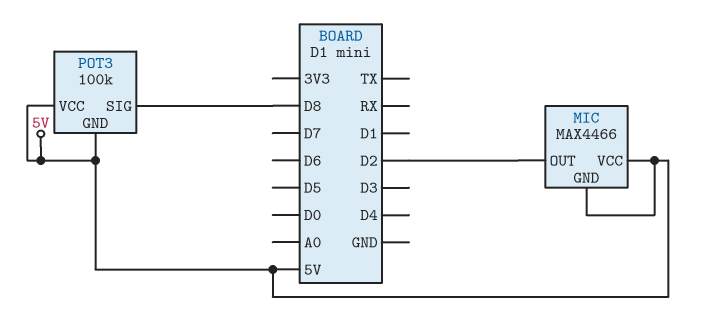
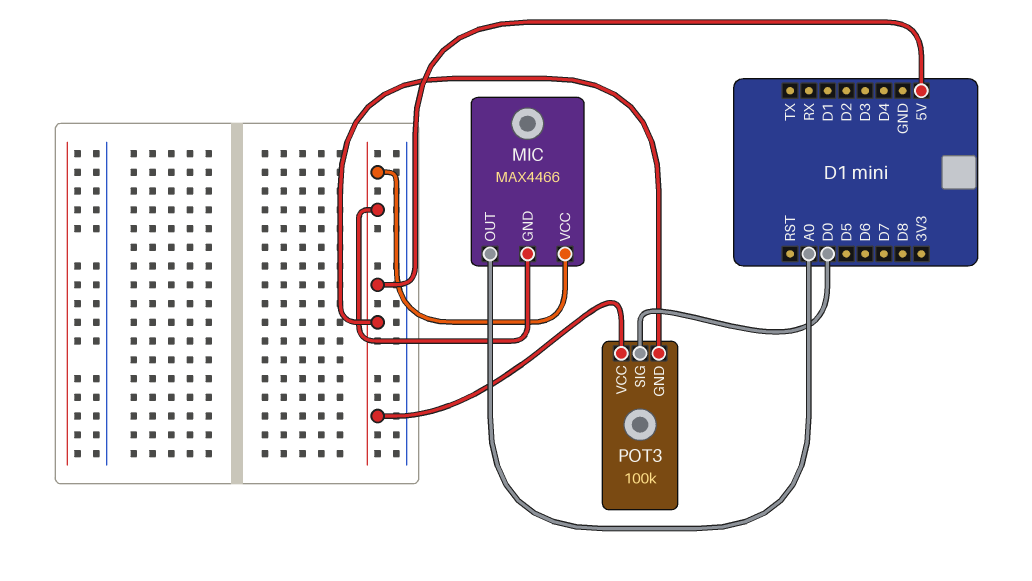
MIC pin OUT: D2 -> A0
POT3 pin SIG: D8 -> D0

